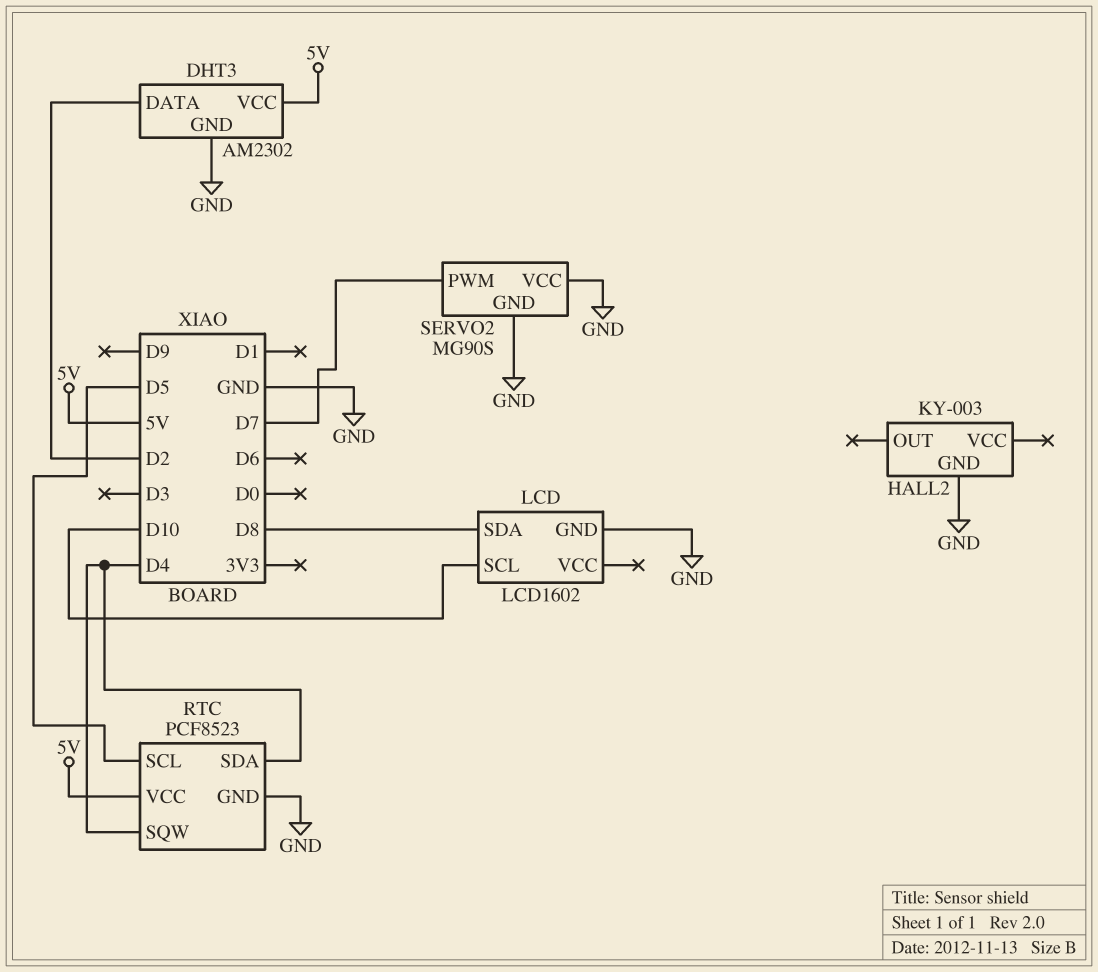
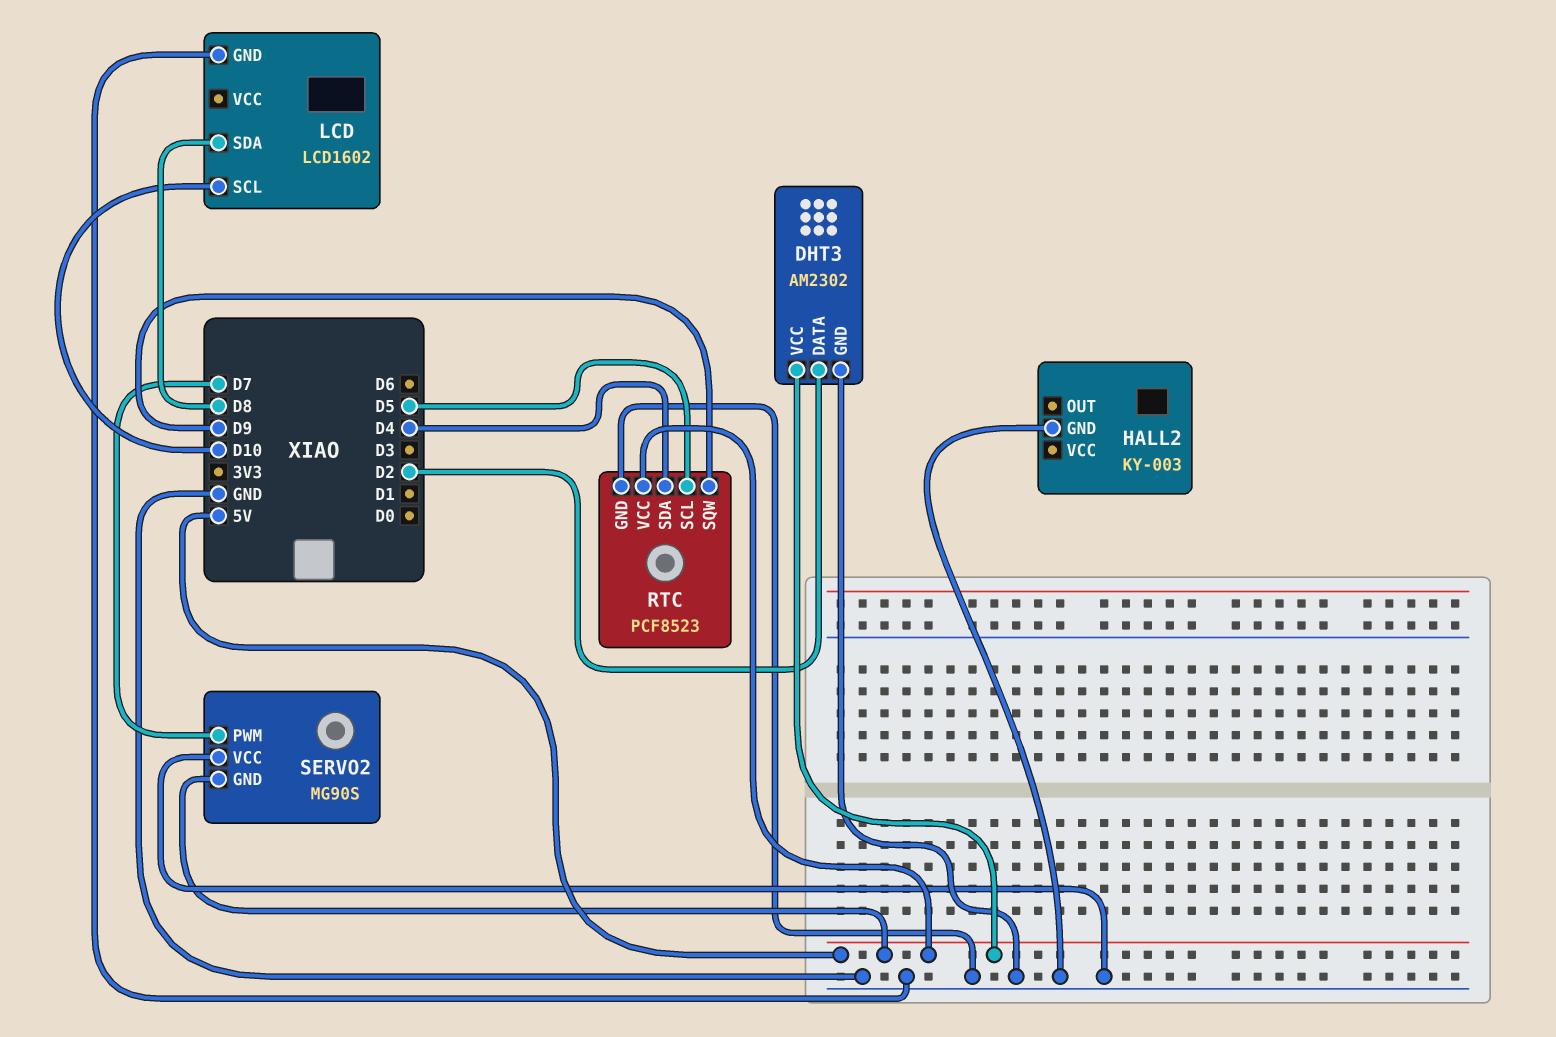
RTC pin SQW: D4 -> D9
SERVO2 pin GND: GND -> 5V

